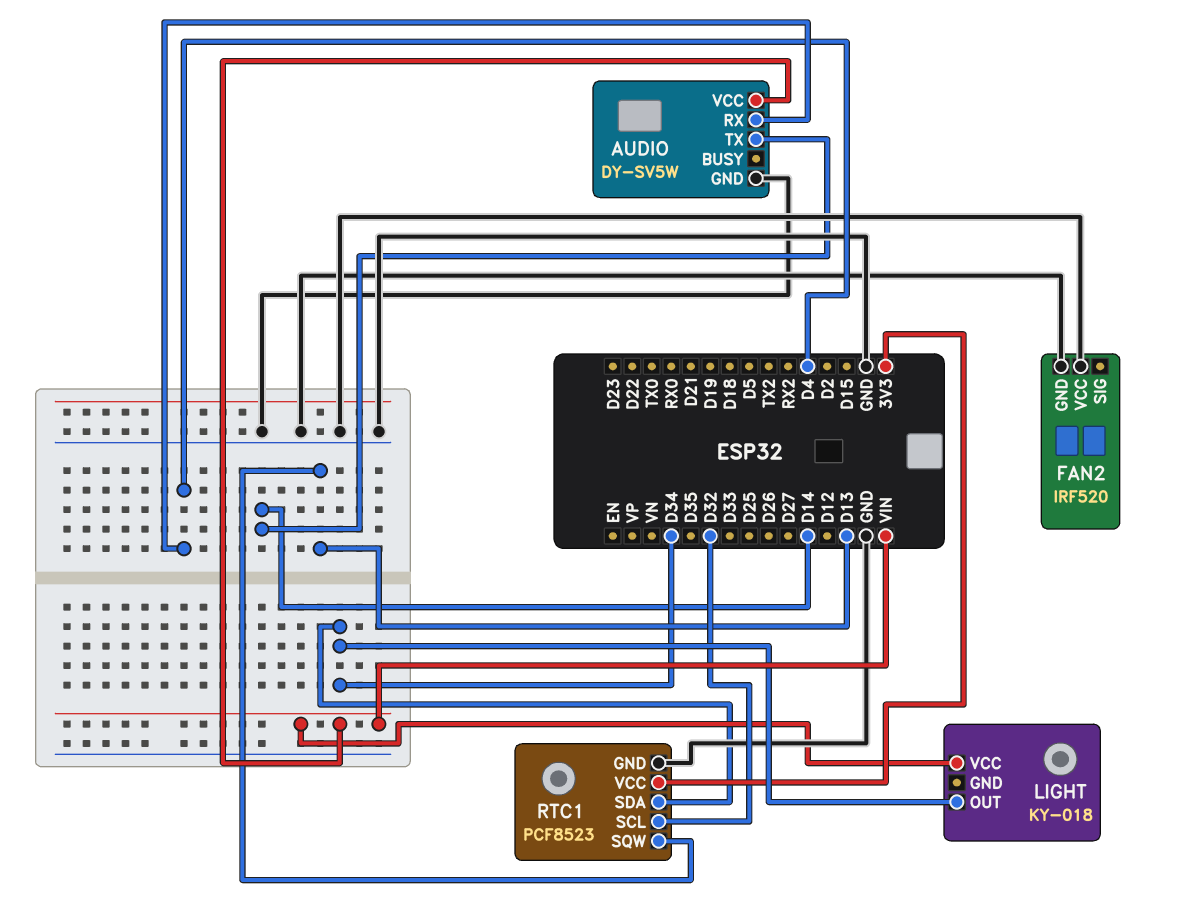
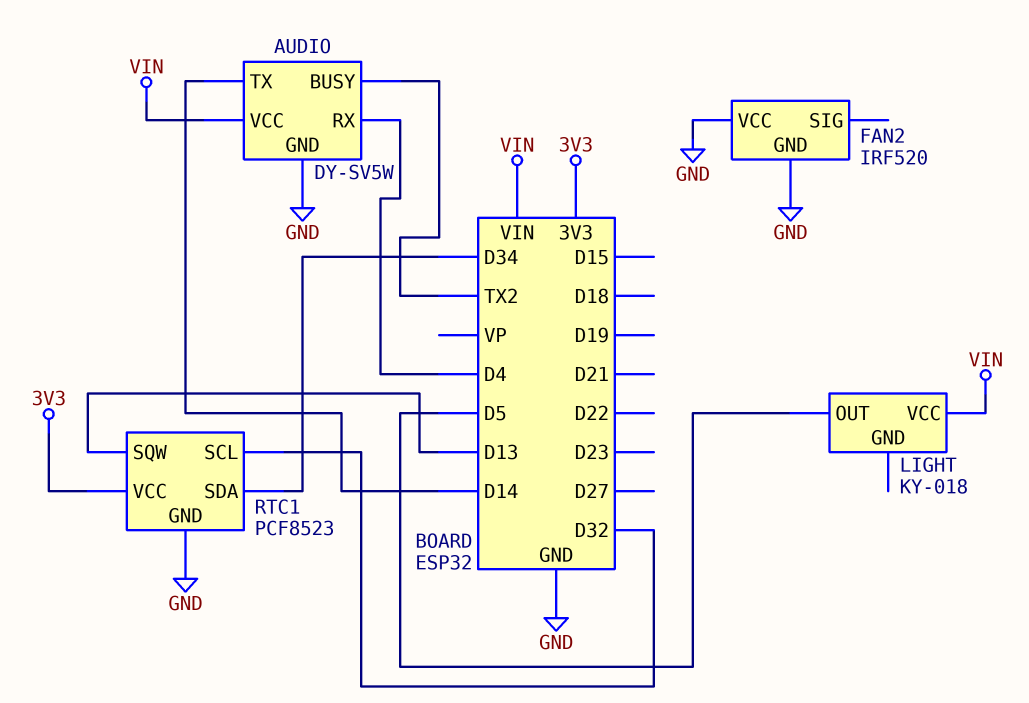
AUDIO pin BUSY: none -> TX2
LIGHT pin OUT: D34 -> D5

